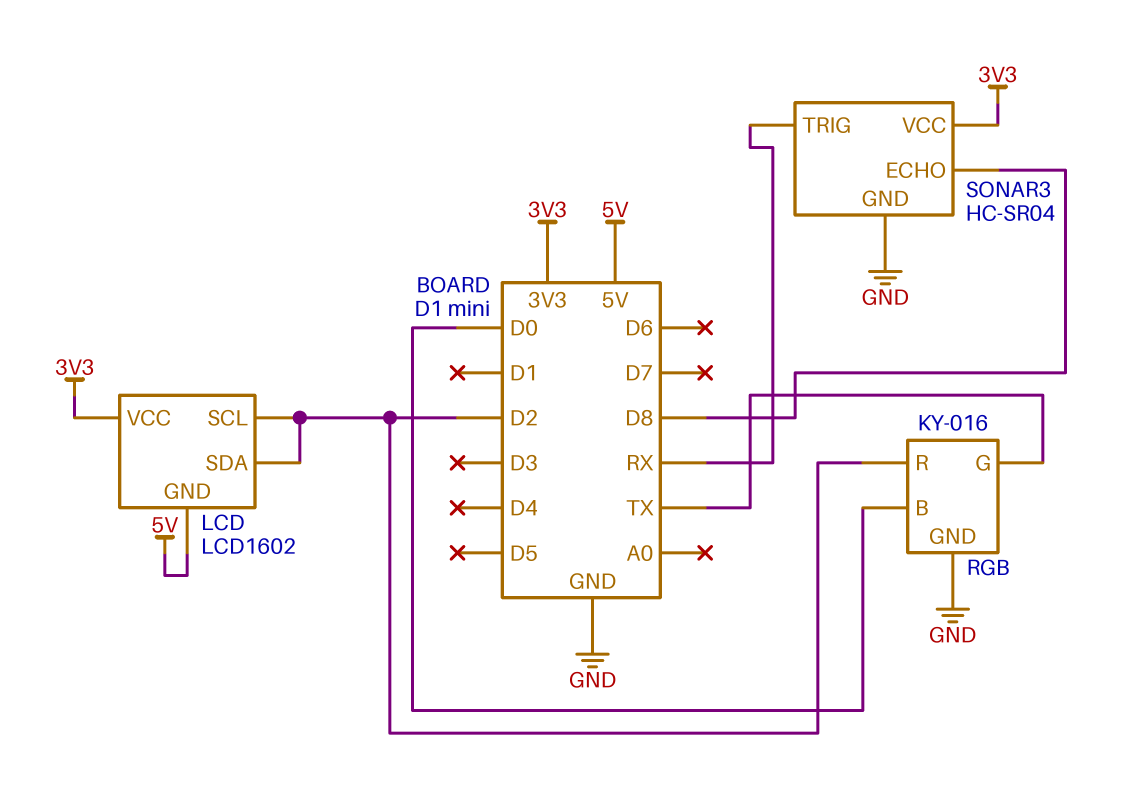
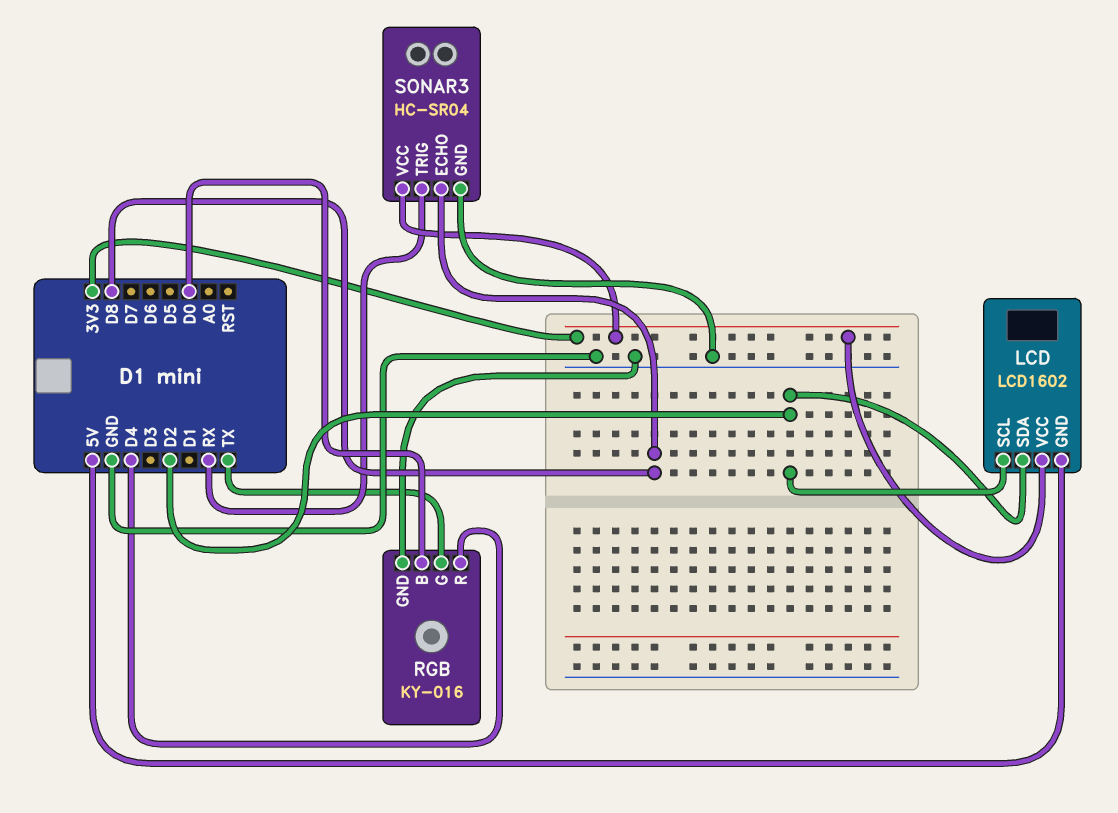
RGB pin R: D2 -> D4

